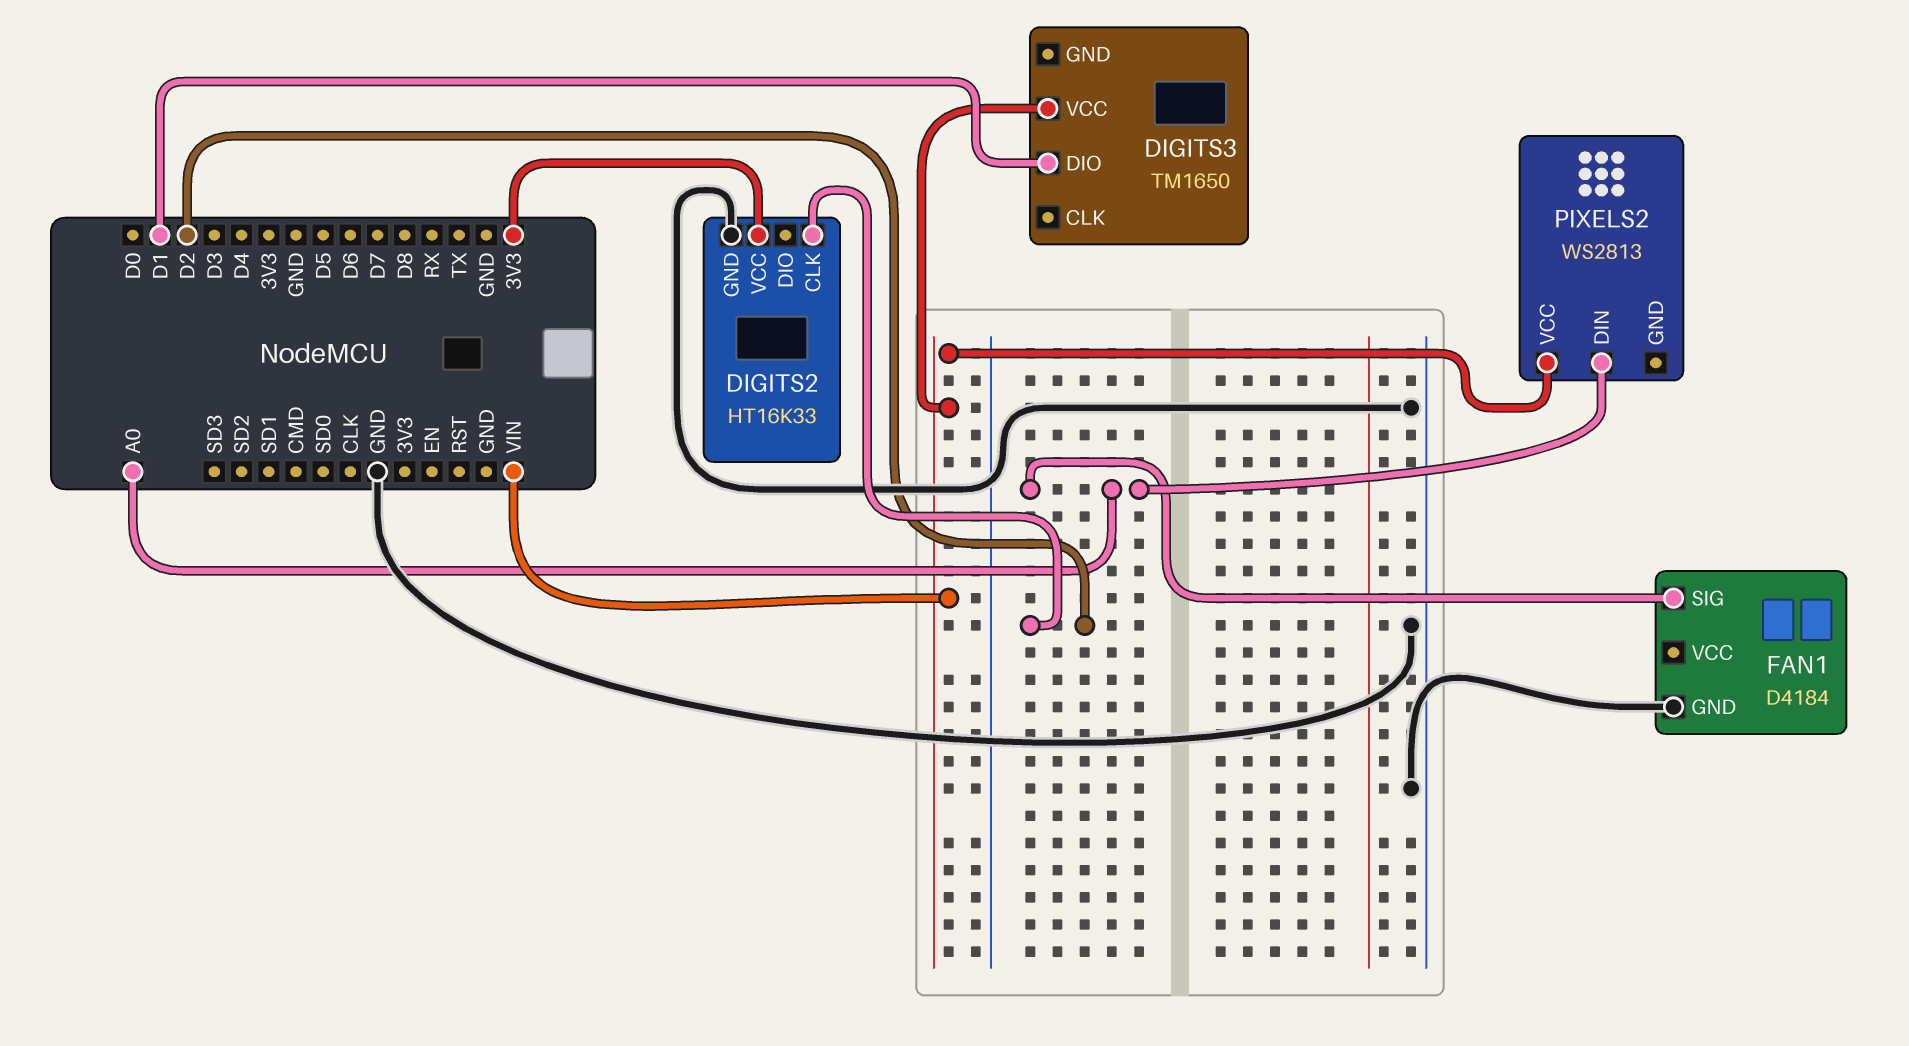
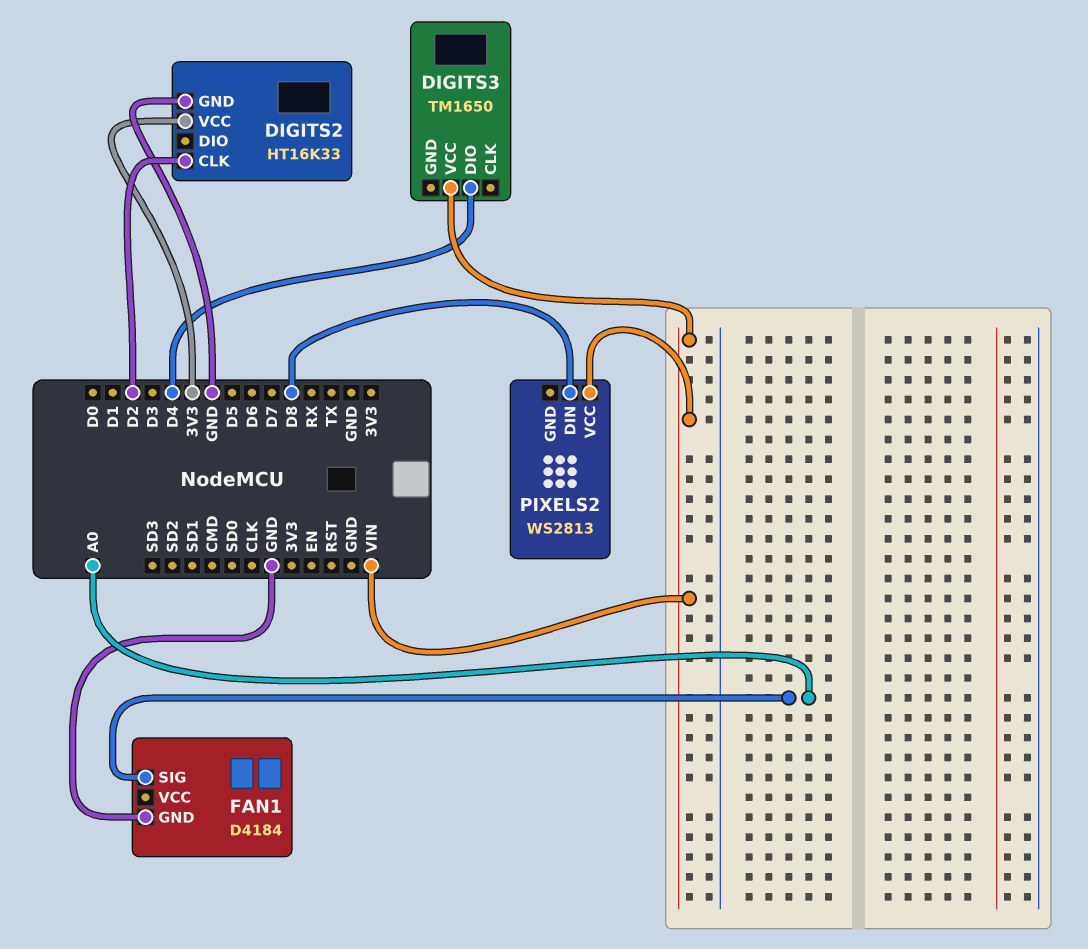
DIGITS3 pin DIO: D1 -> D4
PIXELS2 pin DIN: A0 -> D8

